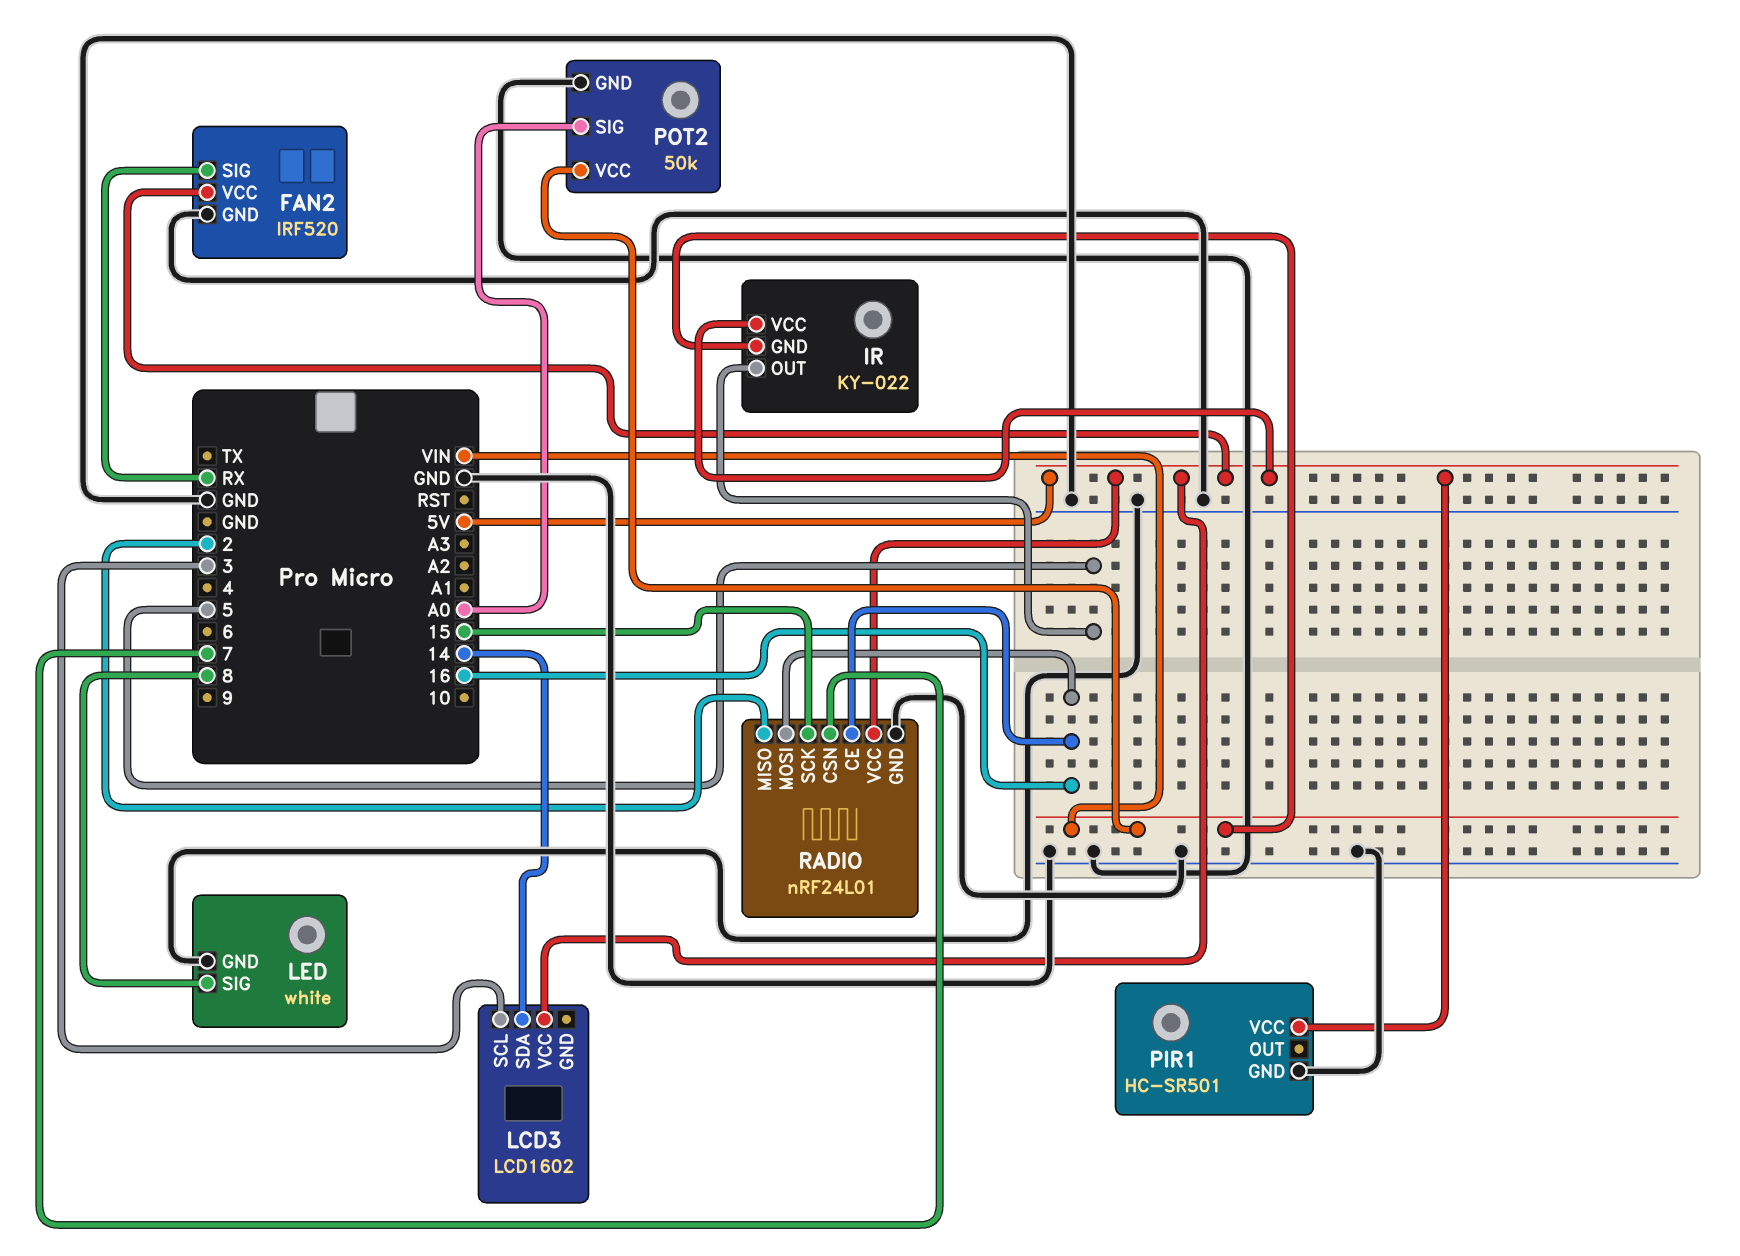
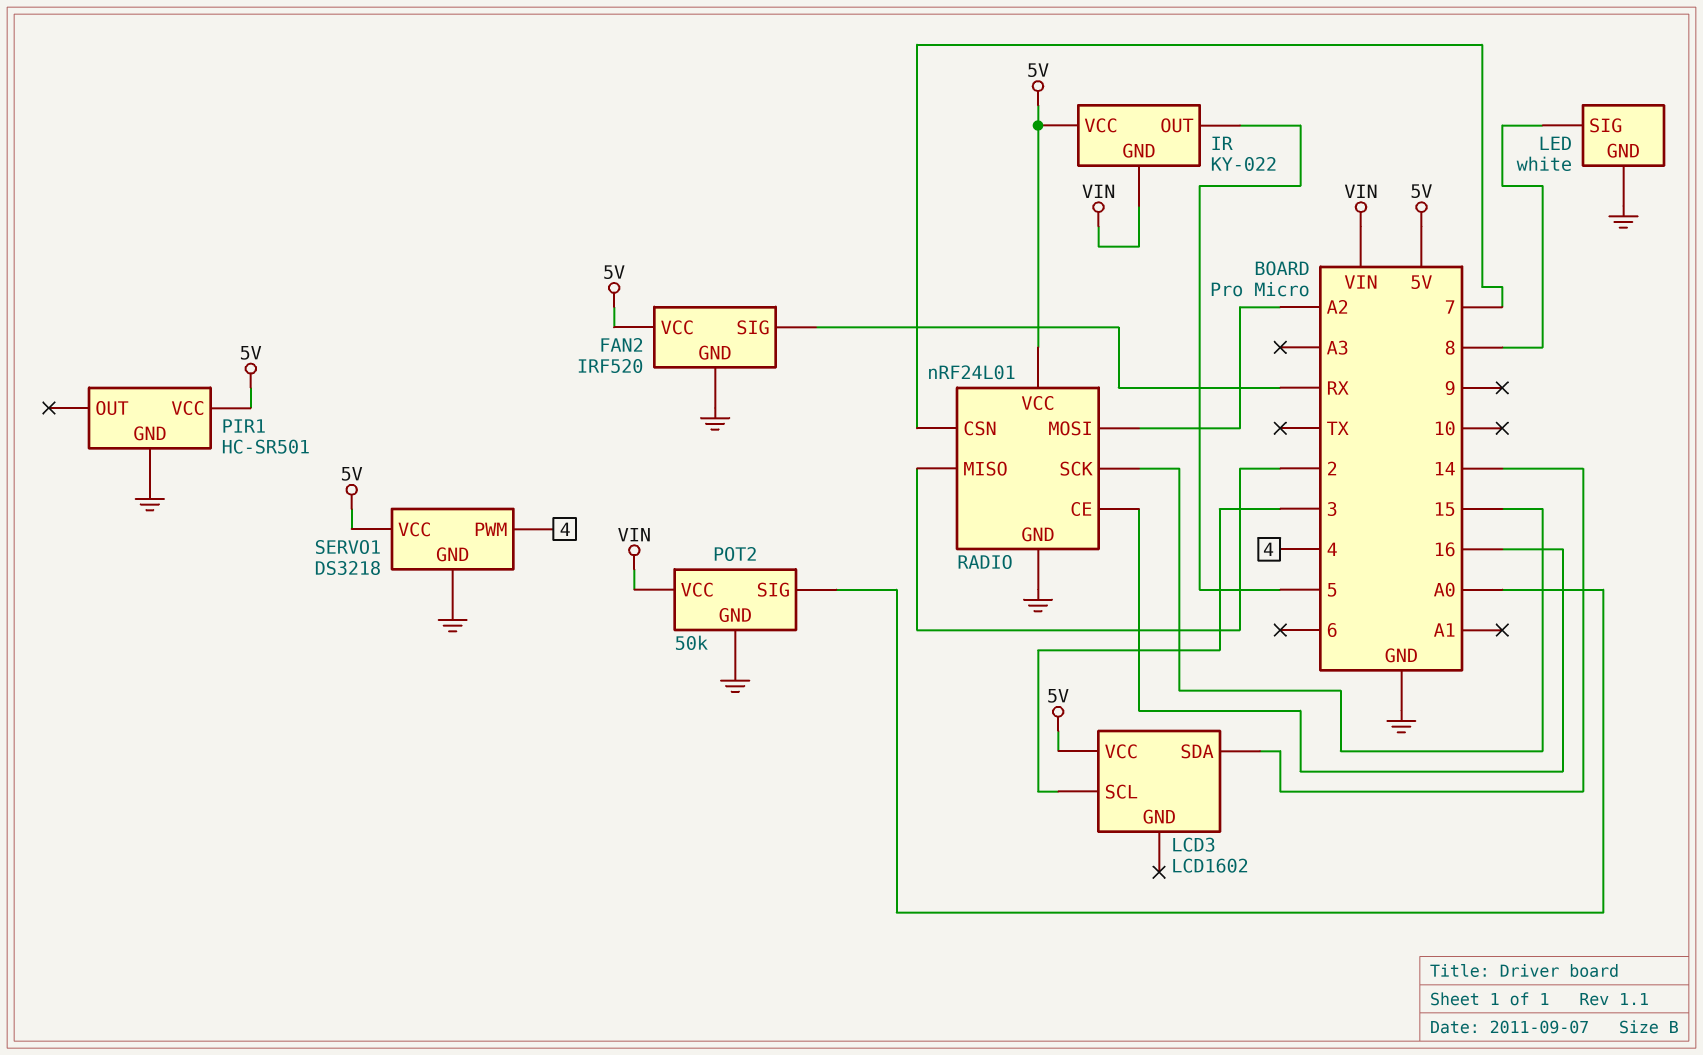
RADIO pin MOSI: 16 -> A2
SERVO1: none -> DS3218
SERVO1 pin GND: none -> GND
SERVO1 pin PWM: none -> 4
SERVO1 pin VCC: none -> 5V

